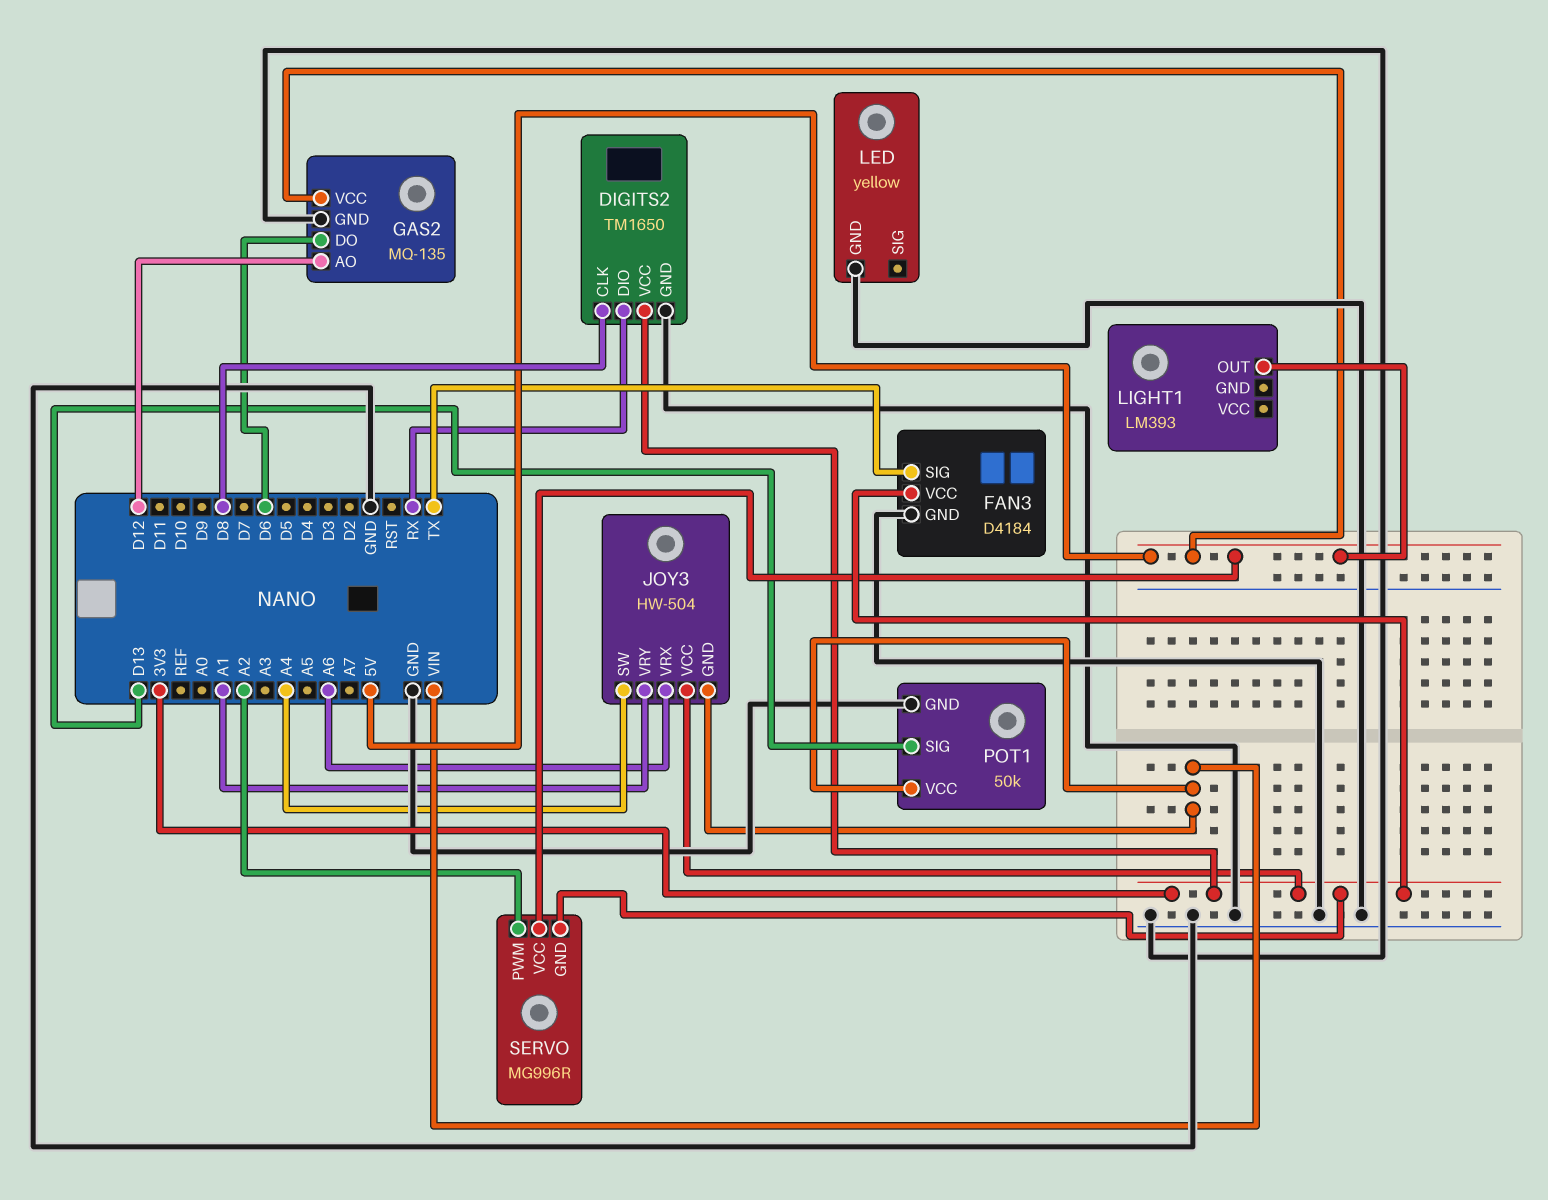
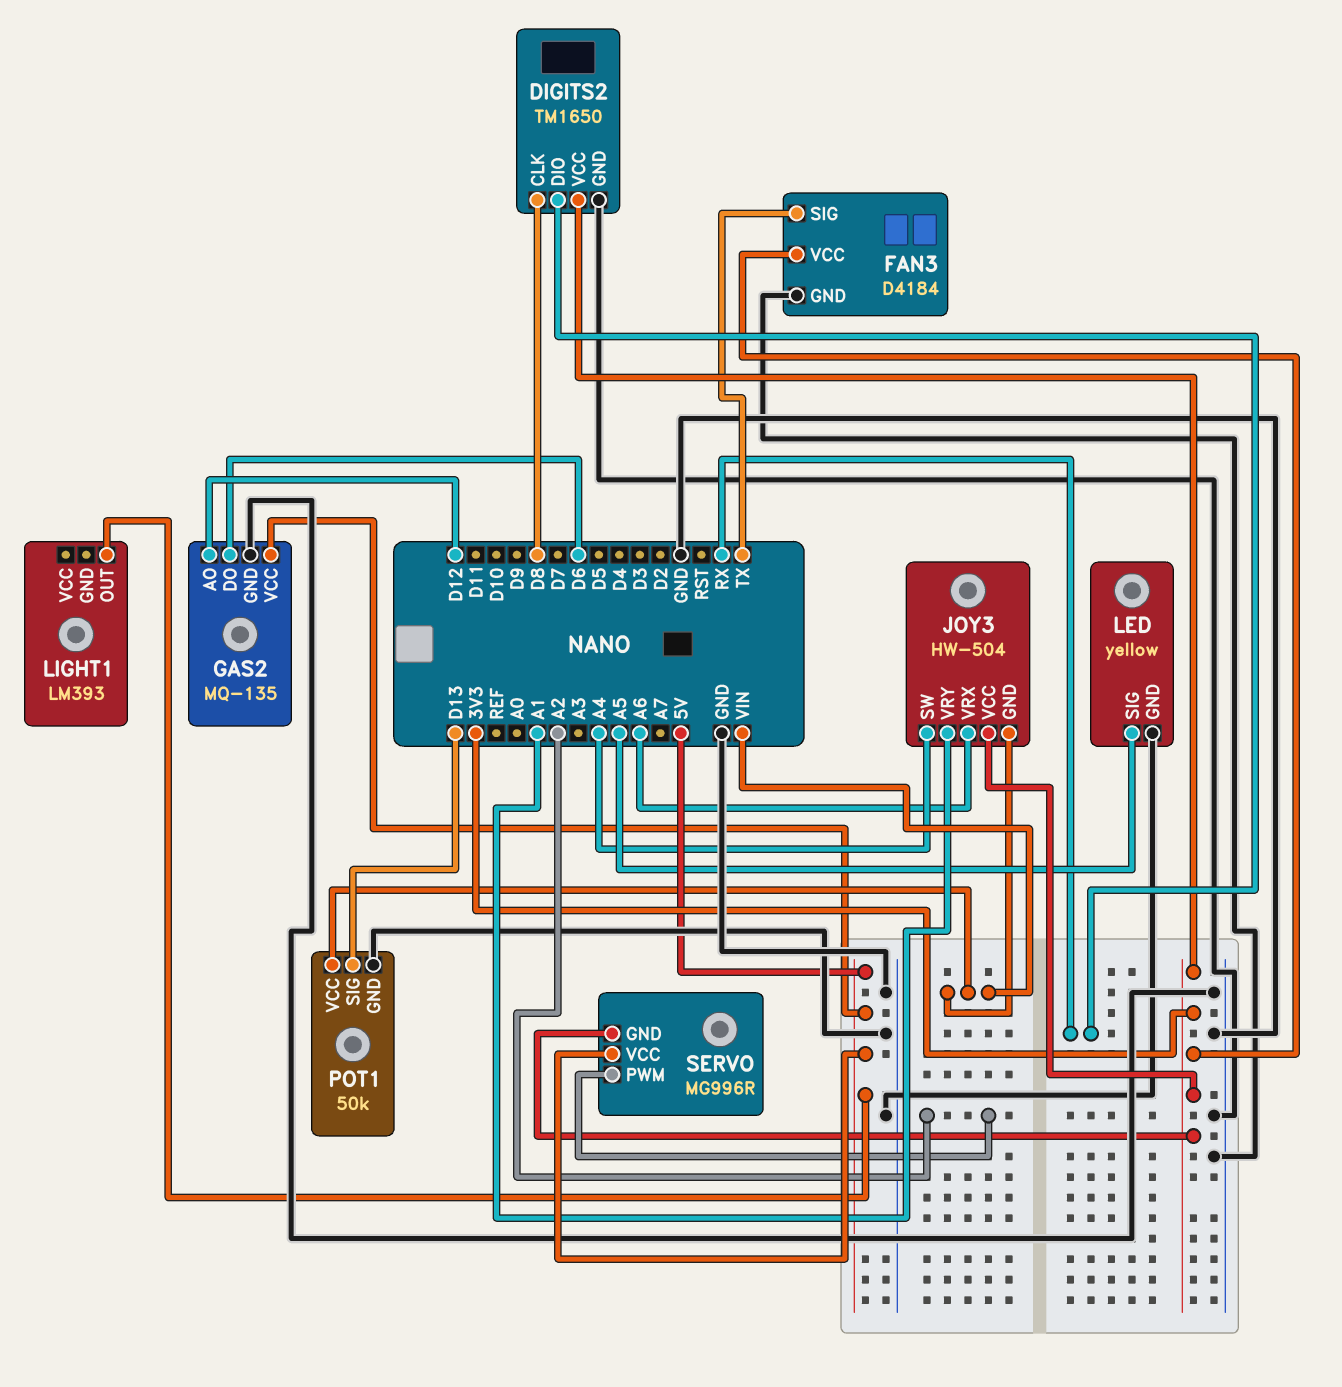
LED pin SIG: none -> A5

